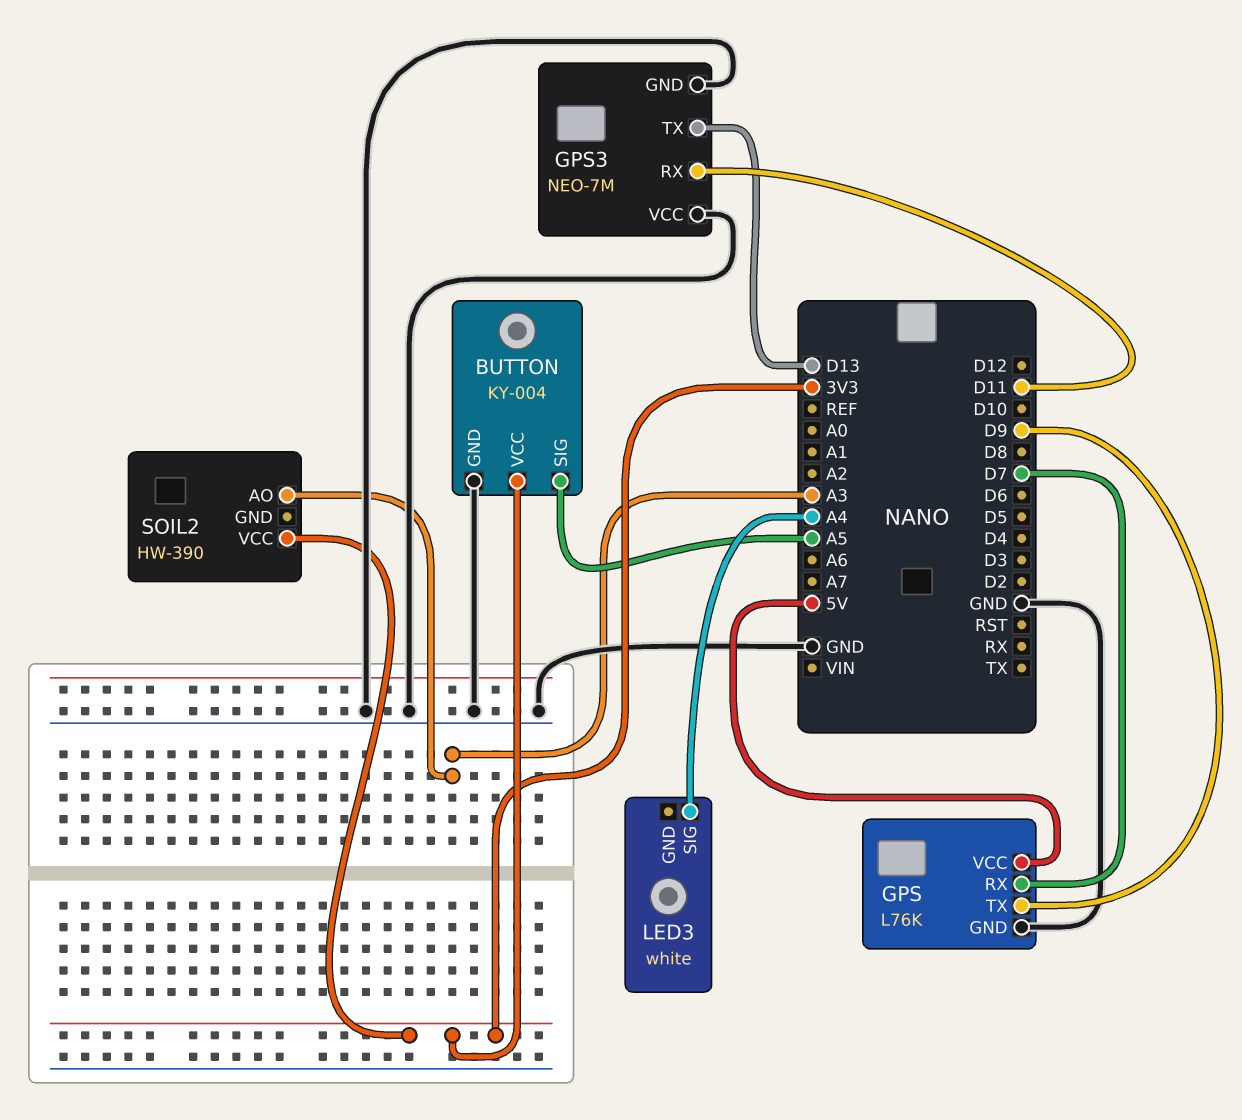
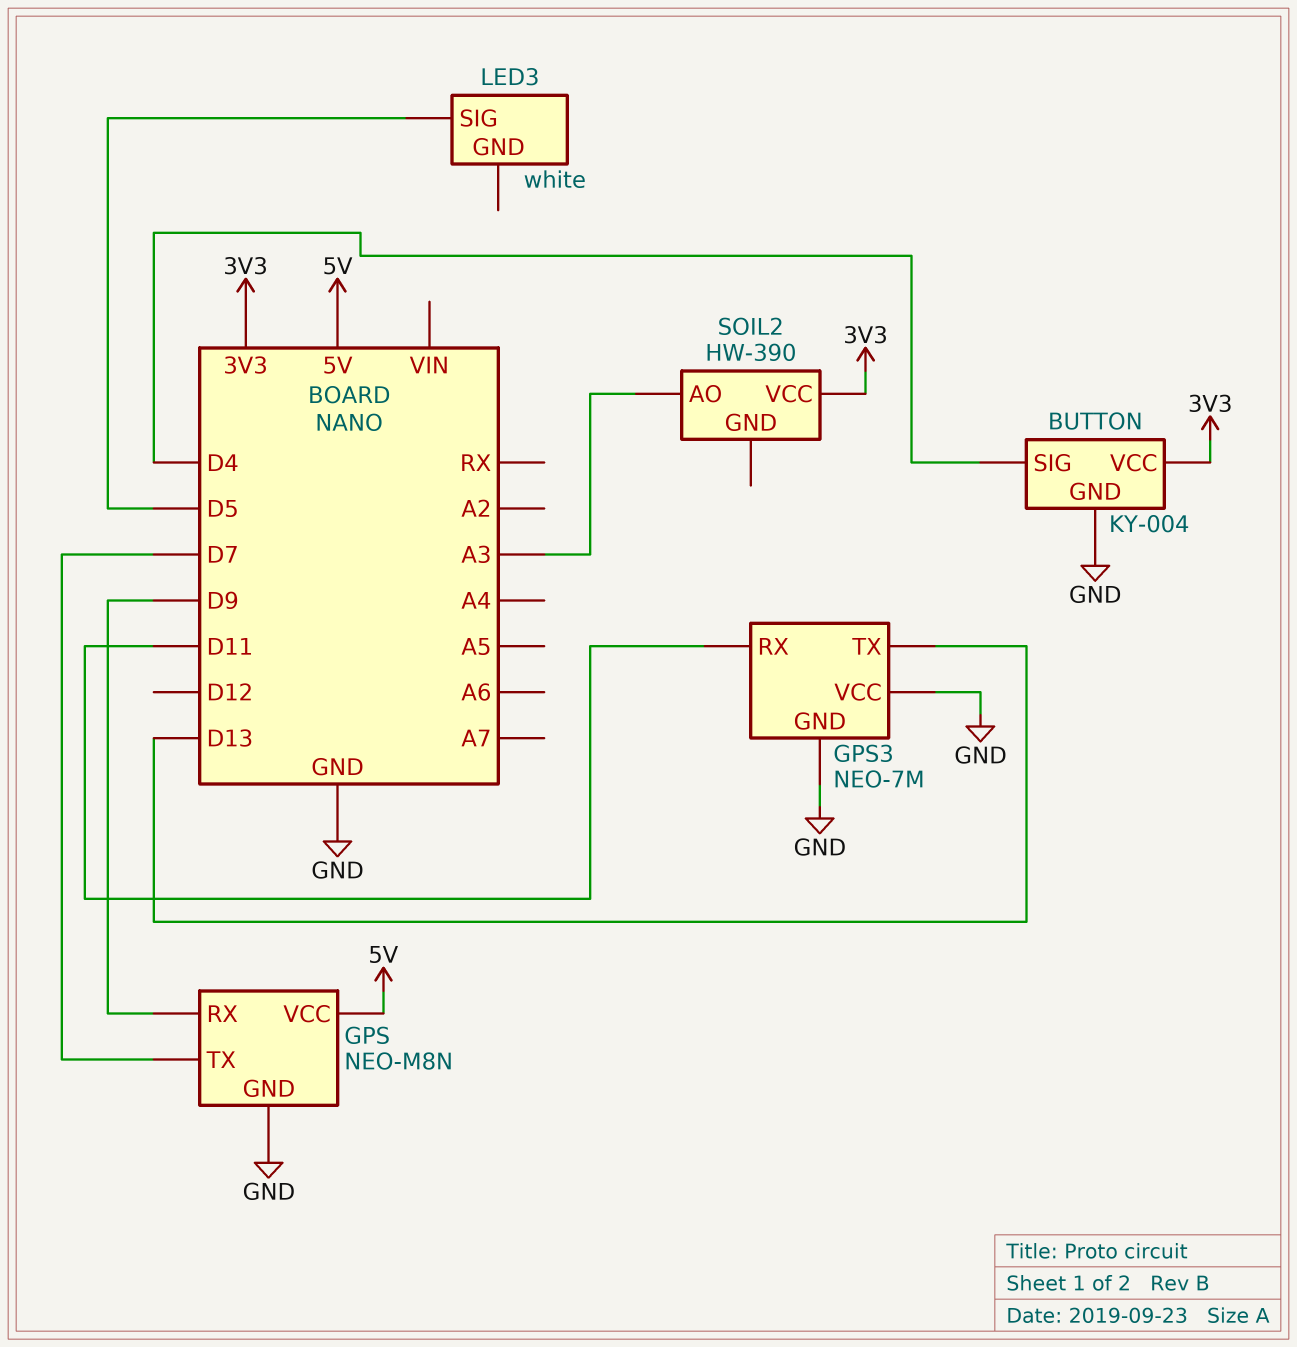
BUTTON pin SIG: A5 -> D4
GPS: L76K -> NEO-M8N
GPS pin RX: D7 -> D9
GPS pin TX: D9 -> D7
LED3 pin SIG: A4 -> D5

